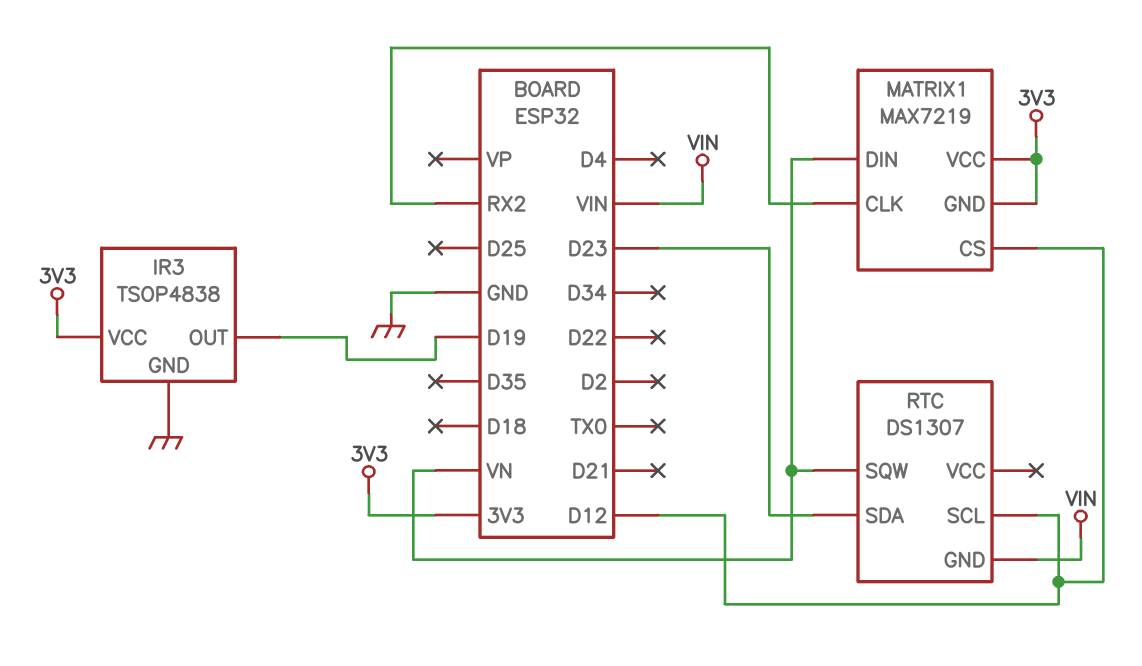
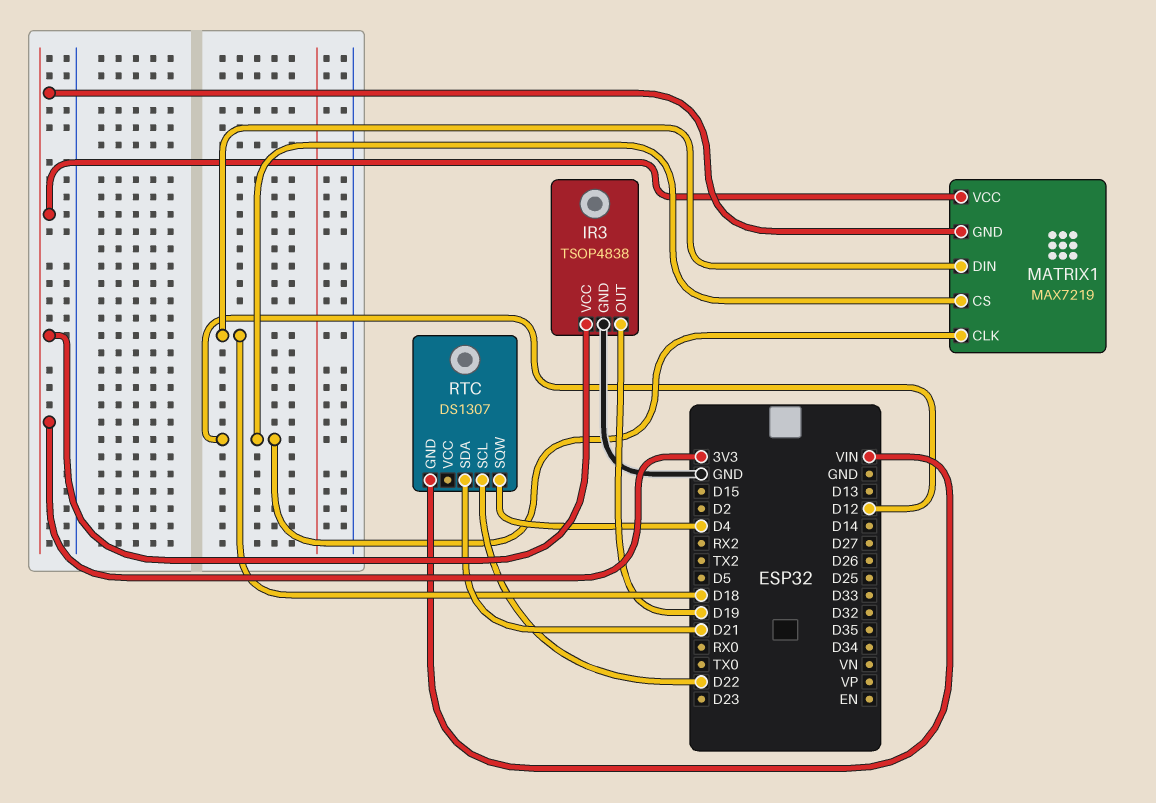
MATRIX1 pin CLK: RX2 -> D12
MATRIX1 pin DIN: VN -> D18
RTC pin SCL: D12 -> D22
RTC pin SDA: D23 -> D21
RTC pin SQW: VN -> D4

